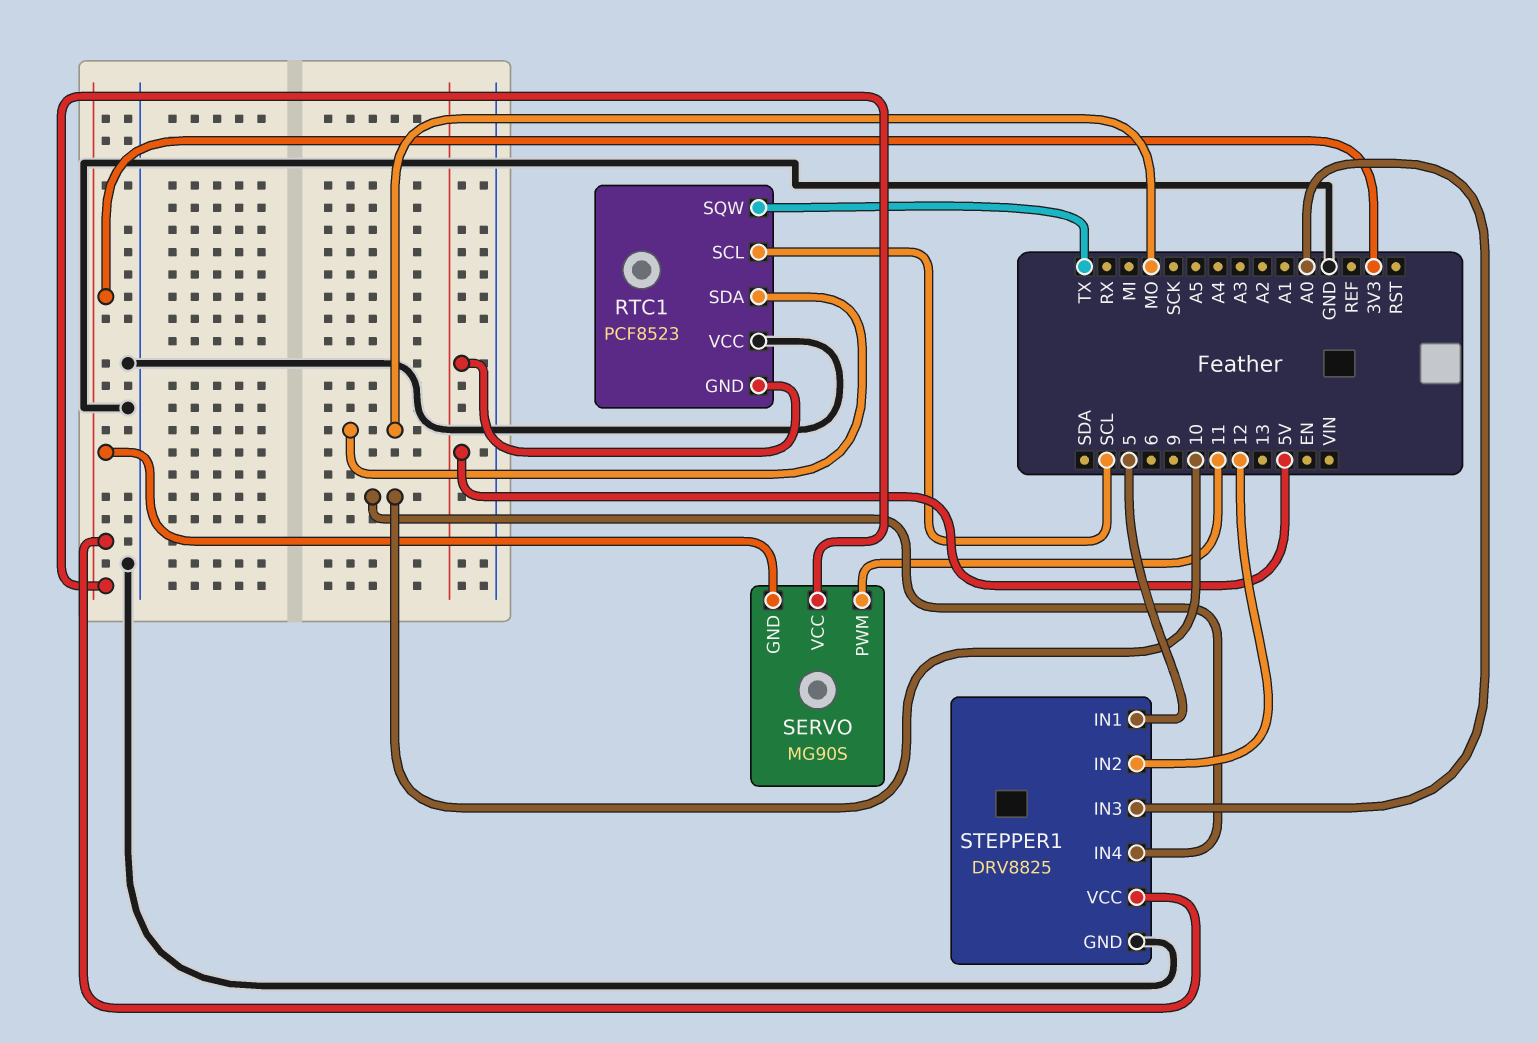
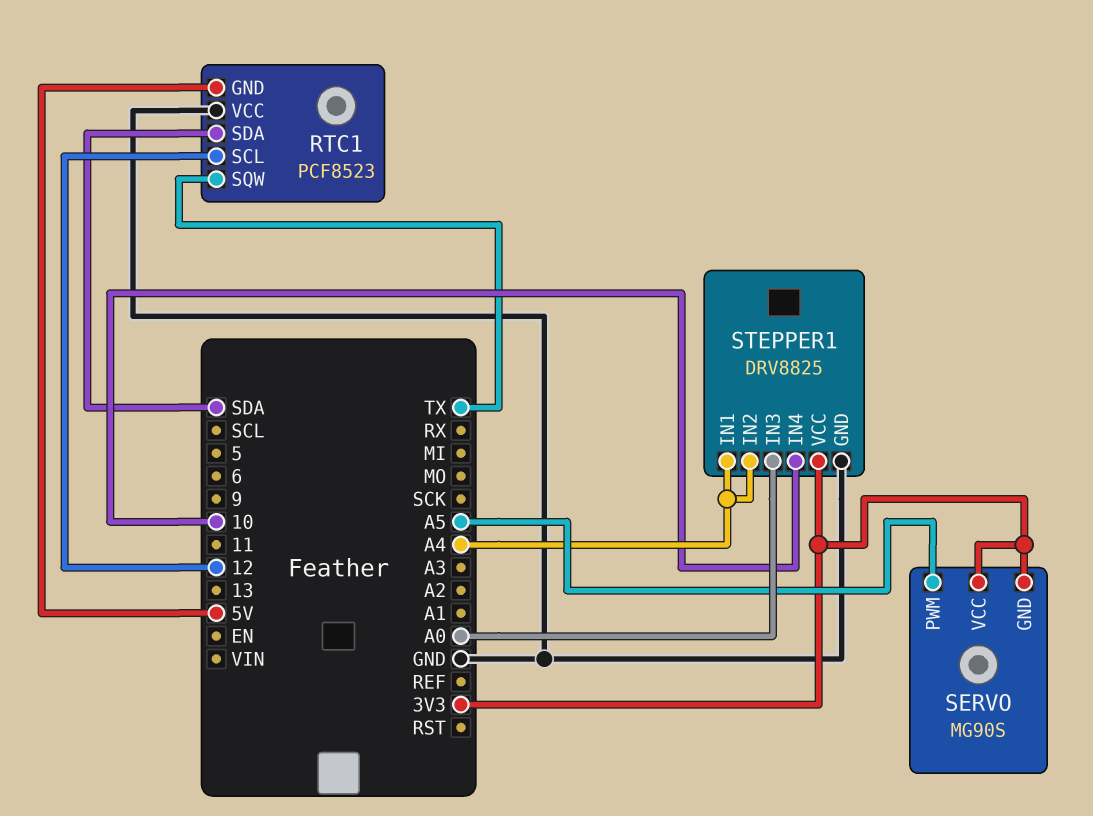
RTC1 pin SCL: SCL -> 12
RTC1 pin SDA: MO -> SDA
SERVO pin PWM: 11 -> A5
STEPPER1 pin IN1: 5 -> A4
STEPPER1 pin IN2: 12 -> A4

